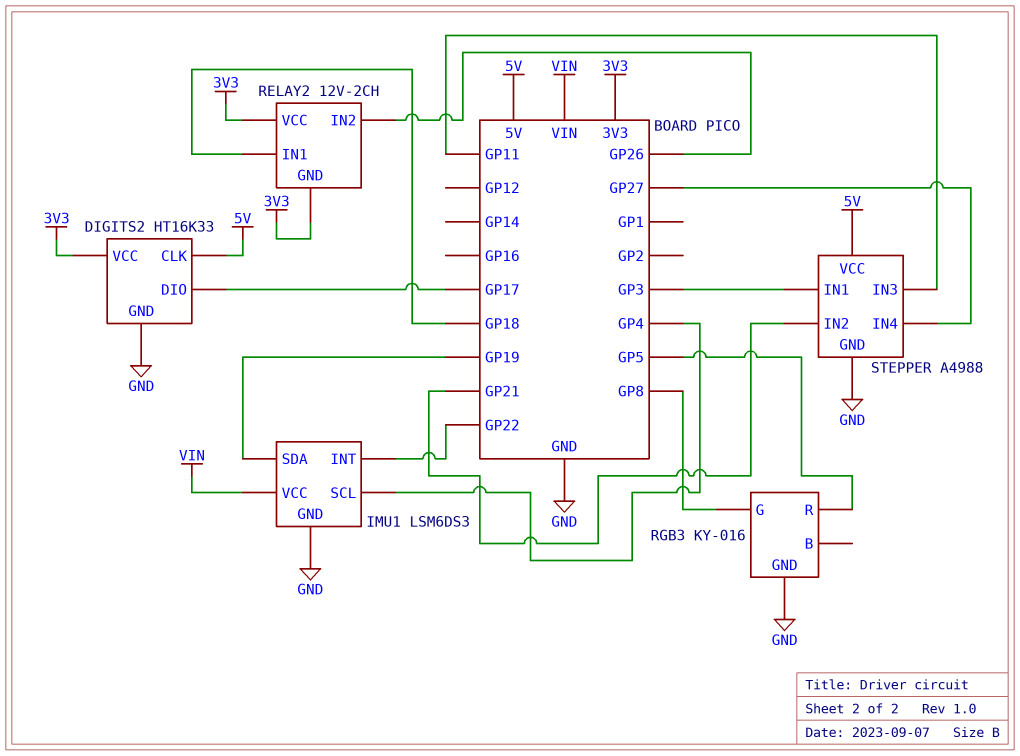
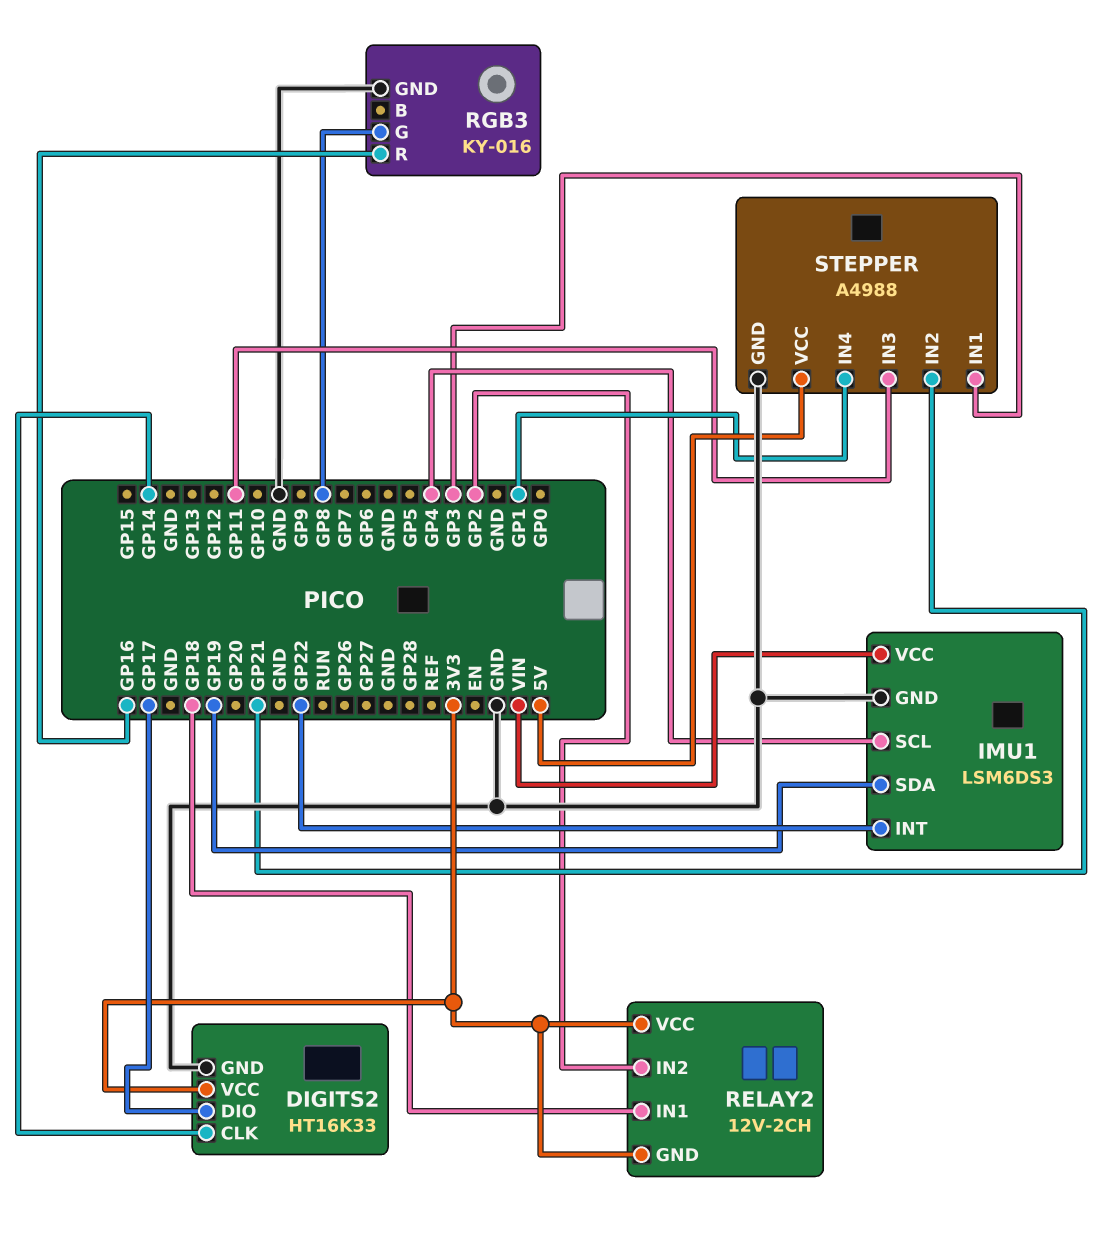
DIGITS2 pin CLK: 5V -> GP14
RELAY2 pin IN2: GP26 -> GP2
RGB3 pin R: GP5 -> GP16
STEPPER pin IN4: GP27 -> GP1

